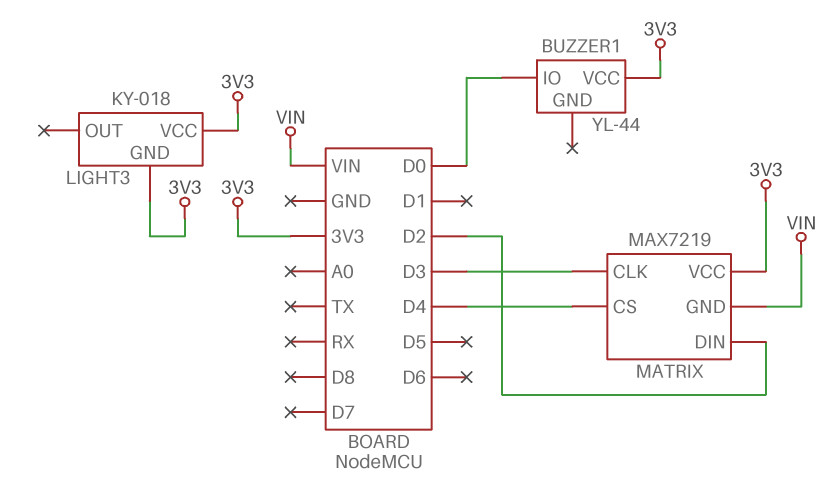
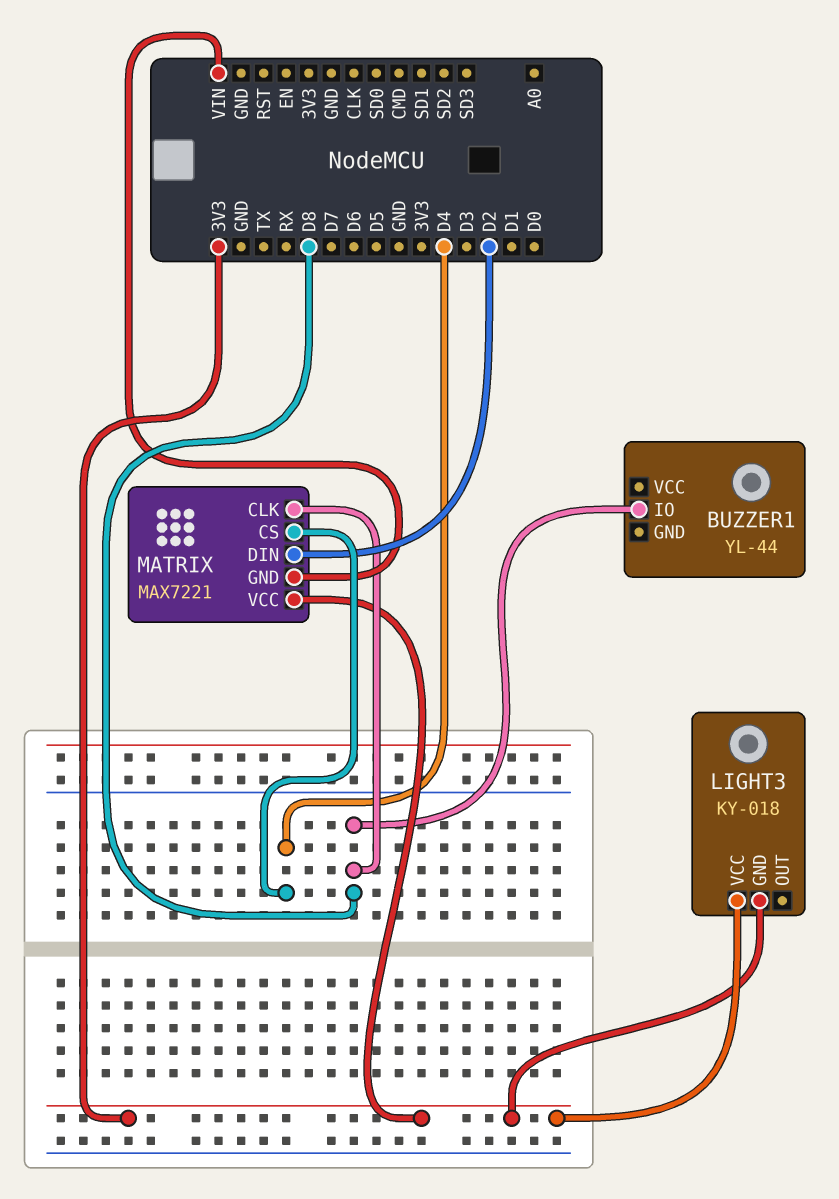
BUZZER1 pin IO: D0 -> D8
BUZZER1 pin VCC: 3V3 -> none
MATRIX: MAX7219 -> MAX7221
MATRIX pin CLK: D3 -> D8

